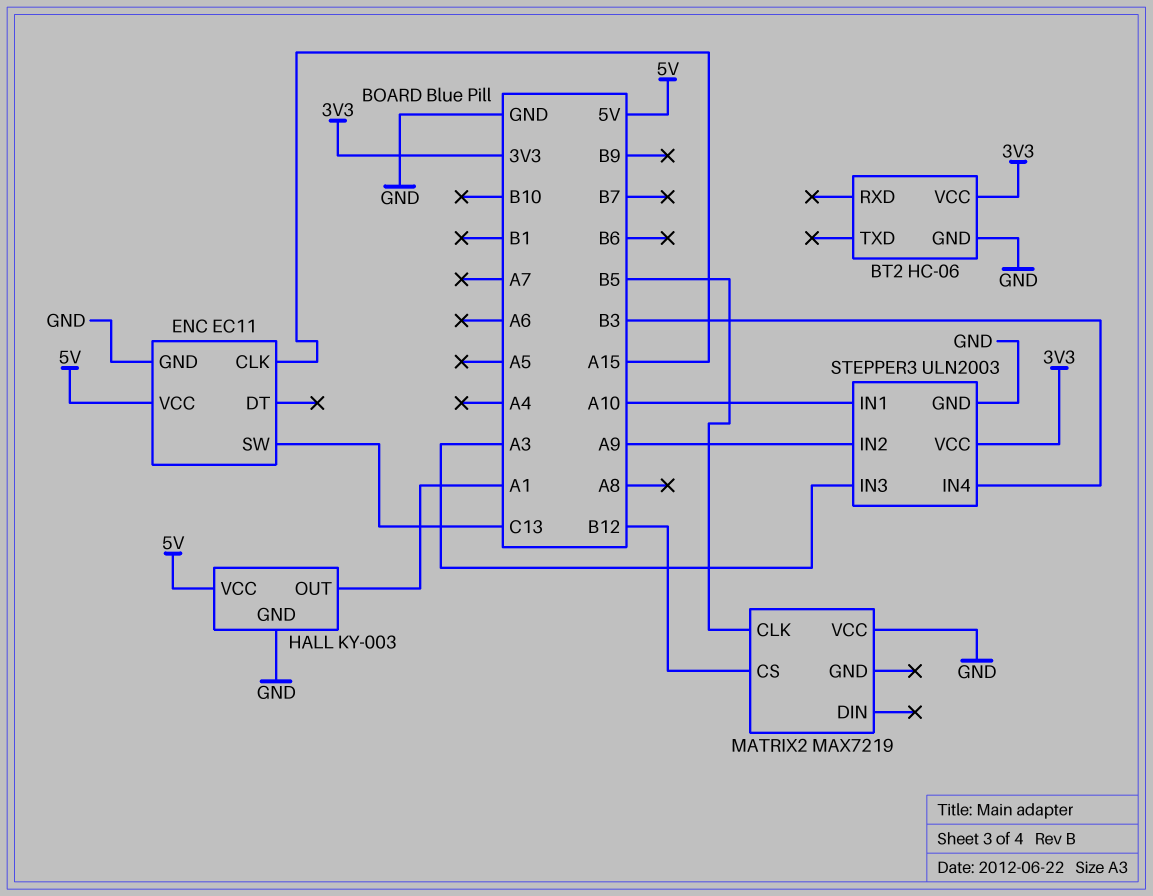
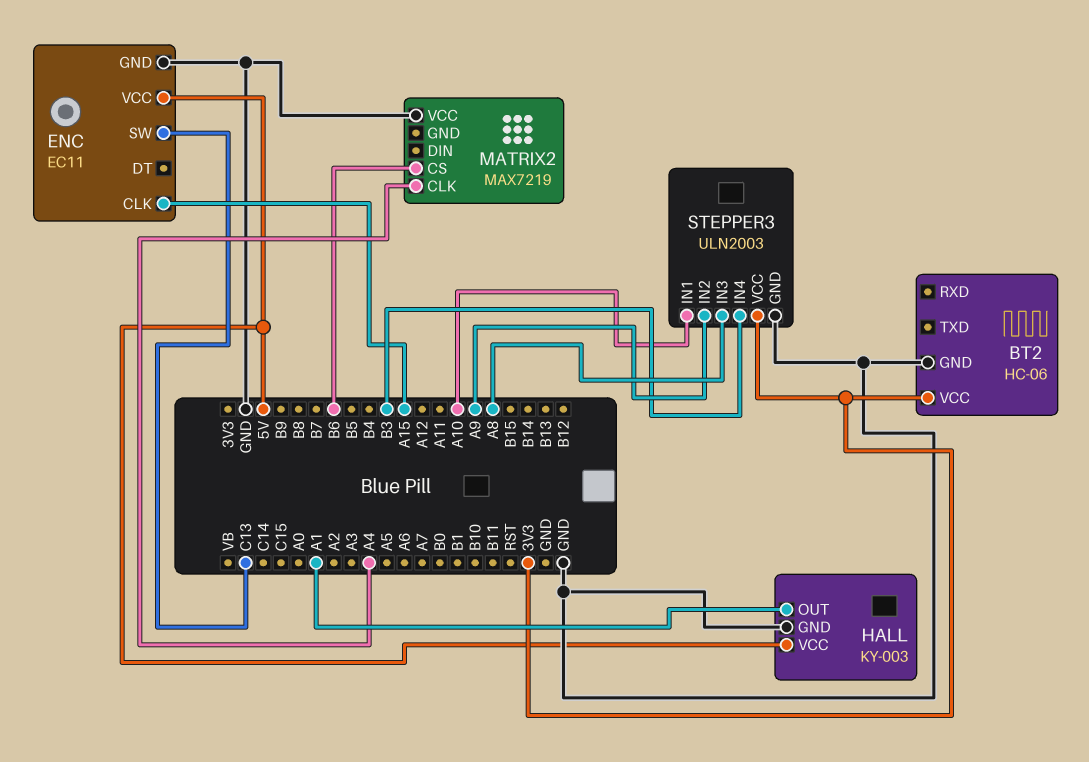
MATRIX2 pin CLK: B5 -> A4
MATRIX2 pin CS: B12 -> B6
STEPPER3 pin IN3: A3 -> A8

